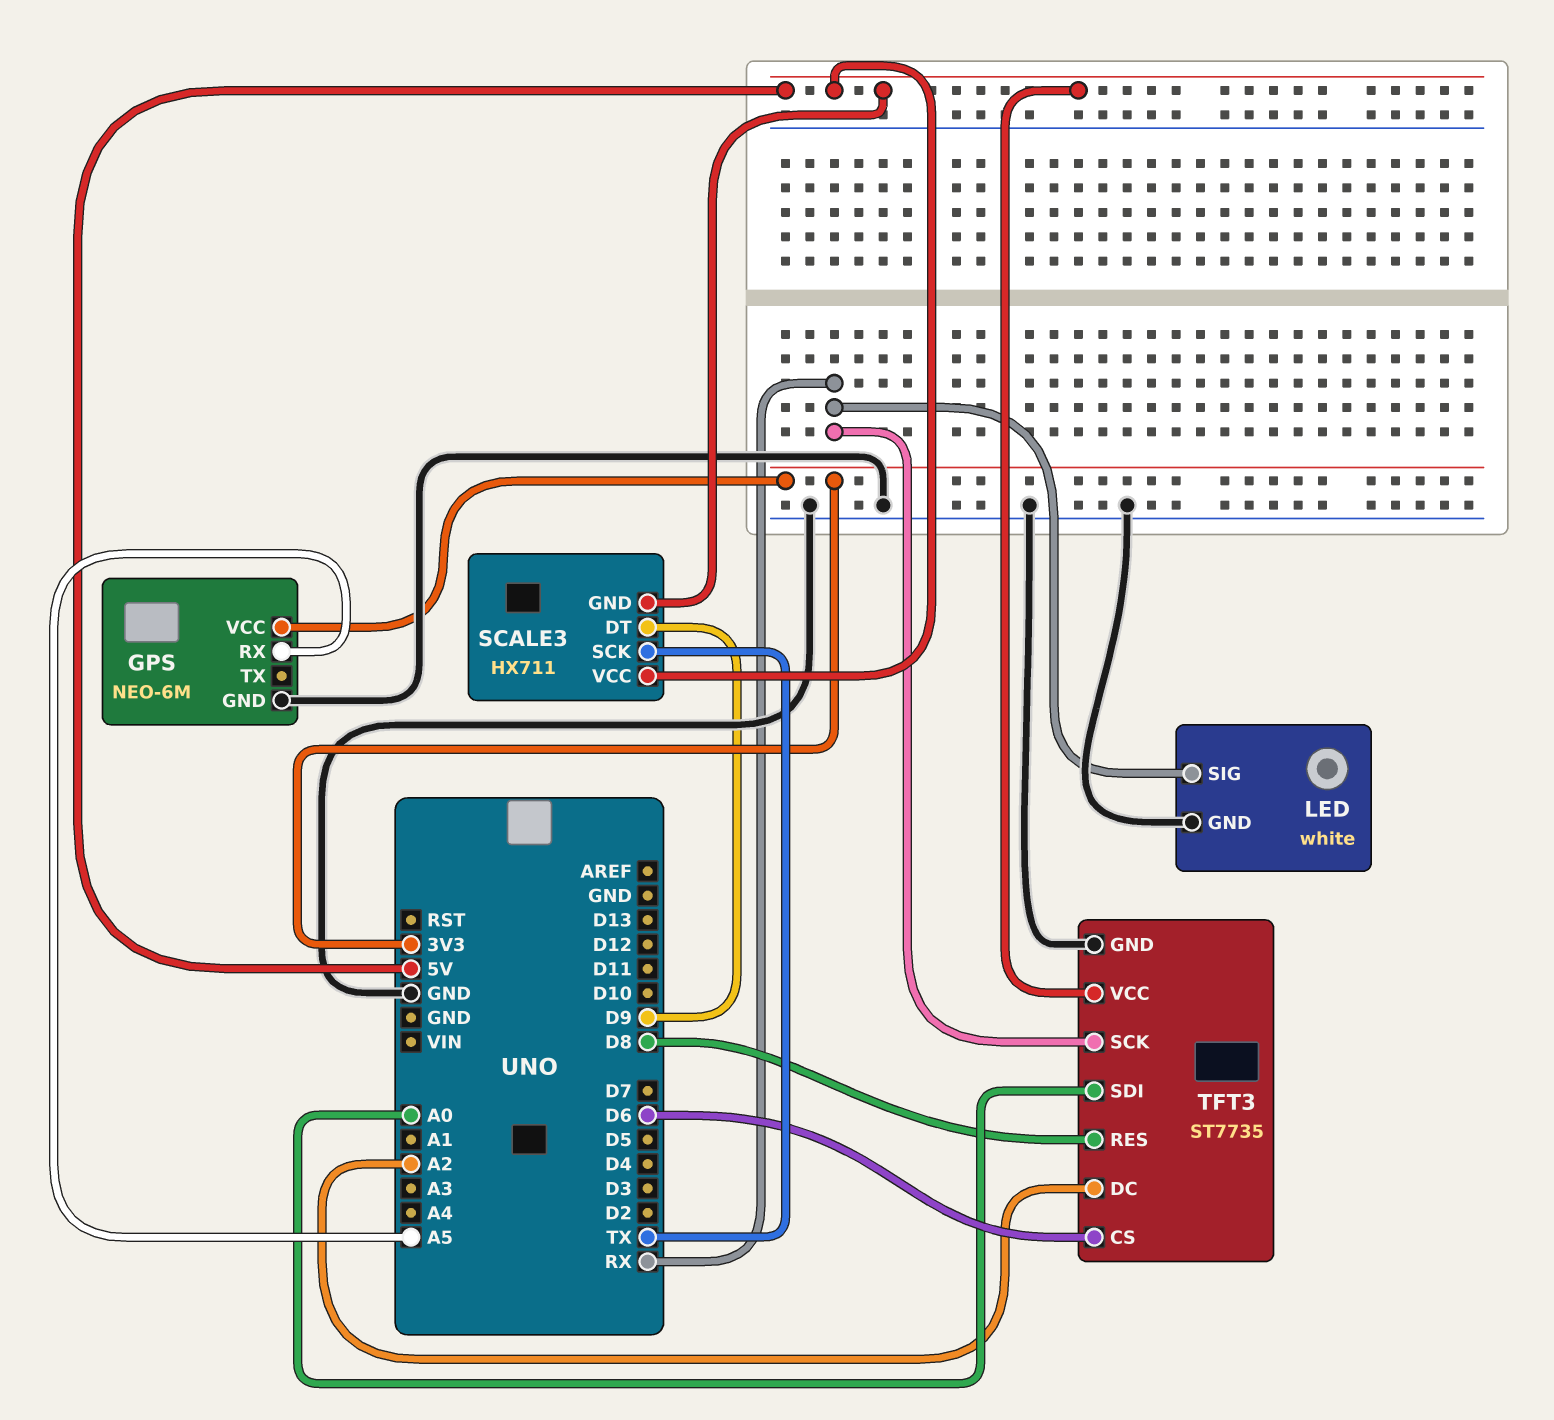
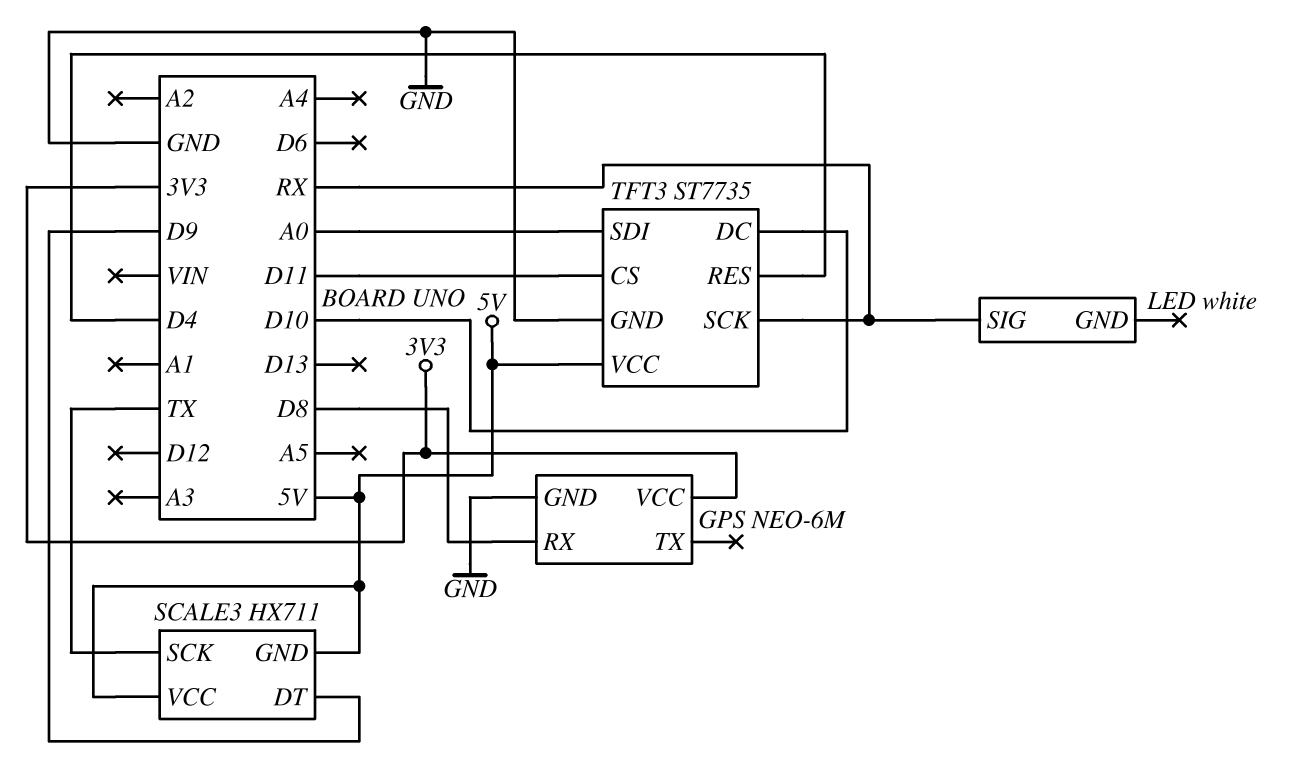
GPS pin RX: A5 -> D8
LED pin GND: GND -> none
TFT3 pin CS: D6 -> D11
TFT3 pin DC: A2 -> D10
TFT3 pin RES: D8 -> D4

